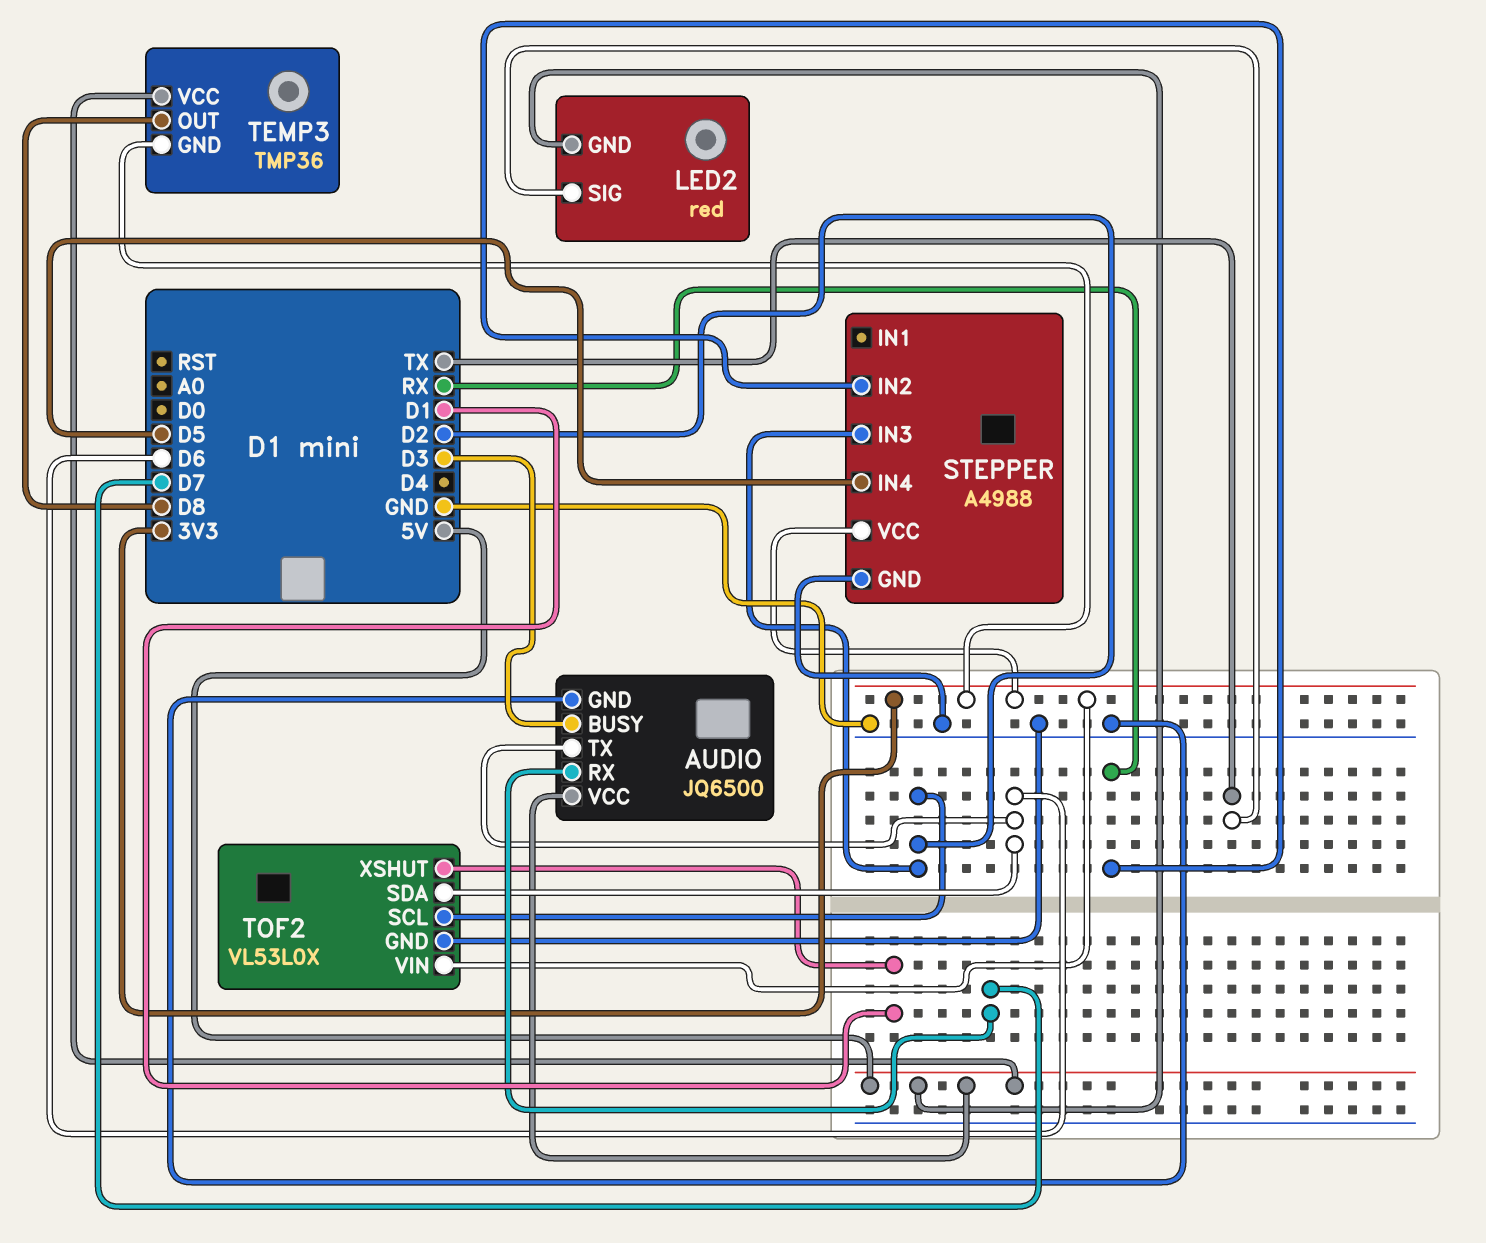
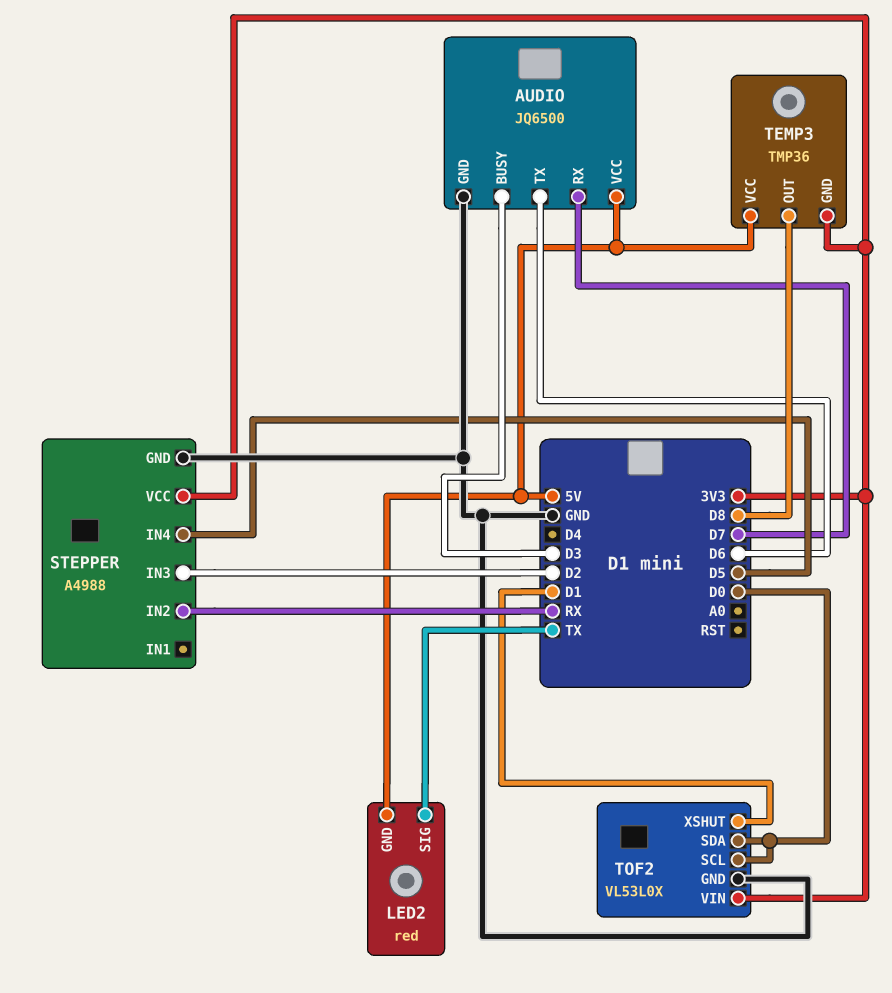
TOF2 pin SCL: D2 -> D0
TOF2 pin SDA: D6 -> D0

